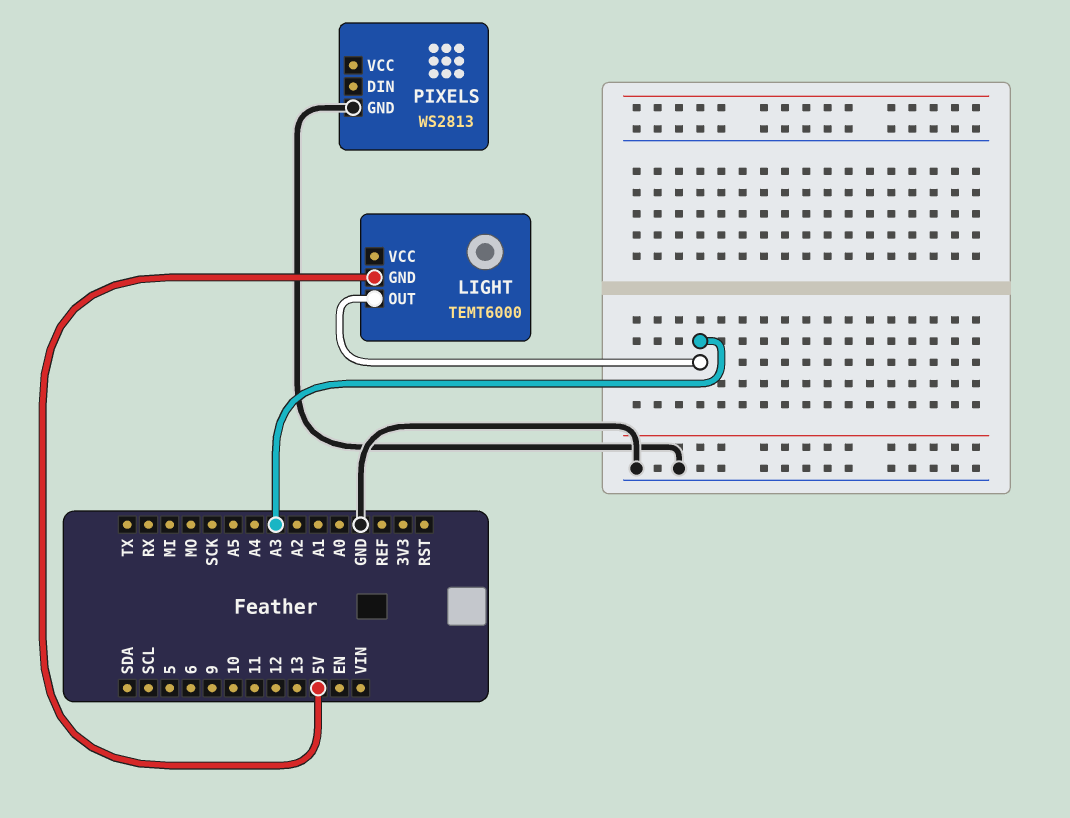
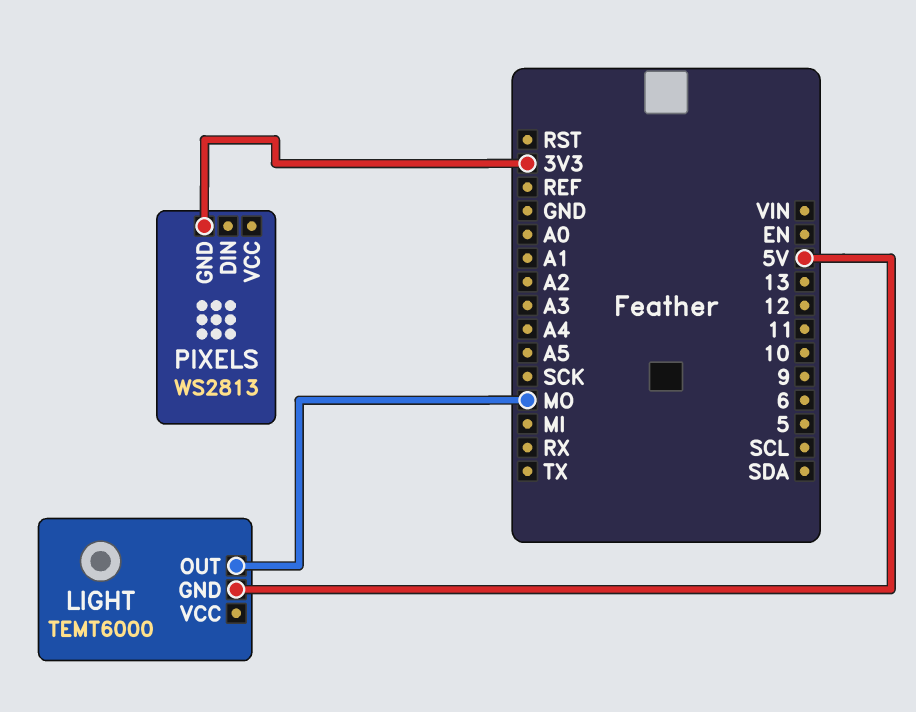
LIGHT pin OUT: A3 -> MO
PIXELS pin GND: GND -> 3V3

